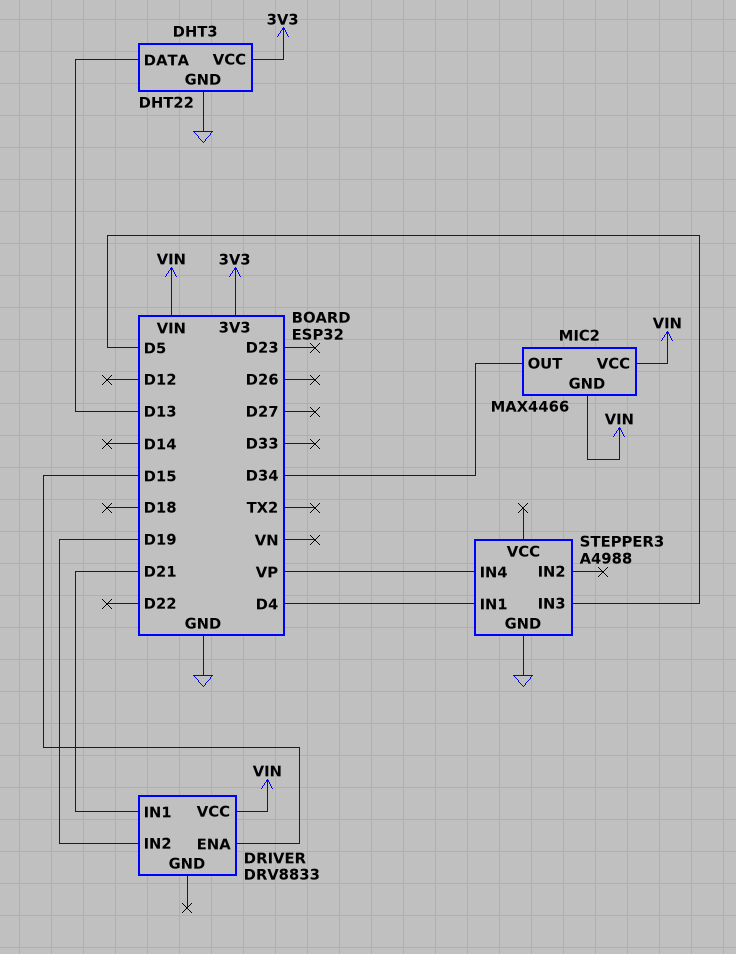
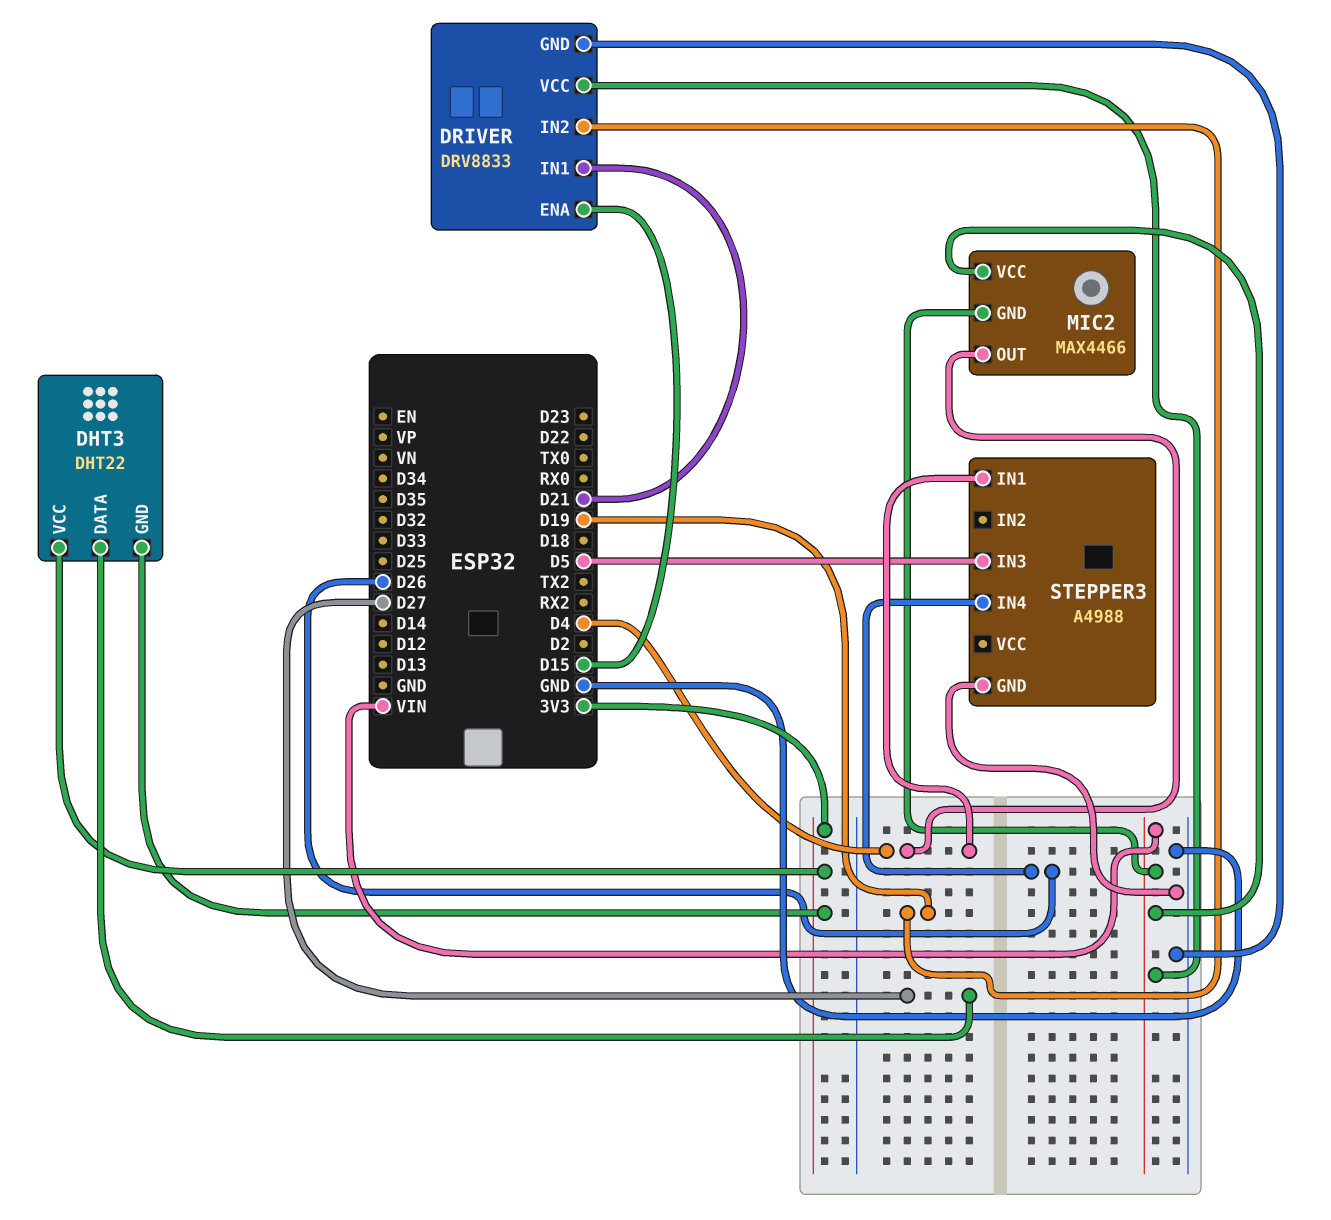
DHT3 pin DATA: D13 -> D27
DHT3 pin GND: GND -> 3V3
DRIVER pin GND: none -> GND
MIC2 pin OUT: D34 -> D4
STEPPER3 pin IN4: VP -> D26

